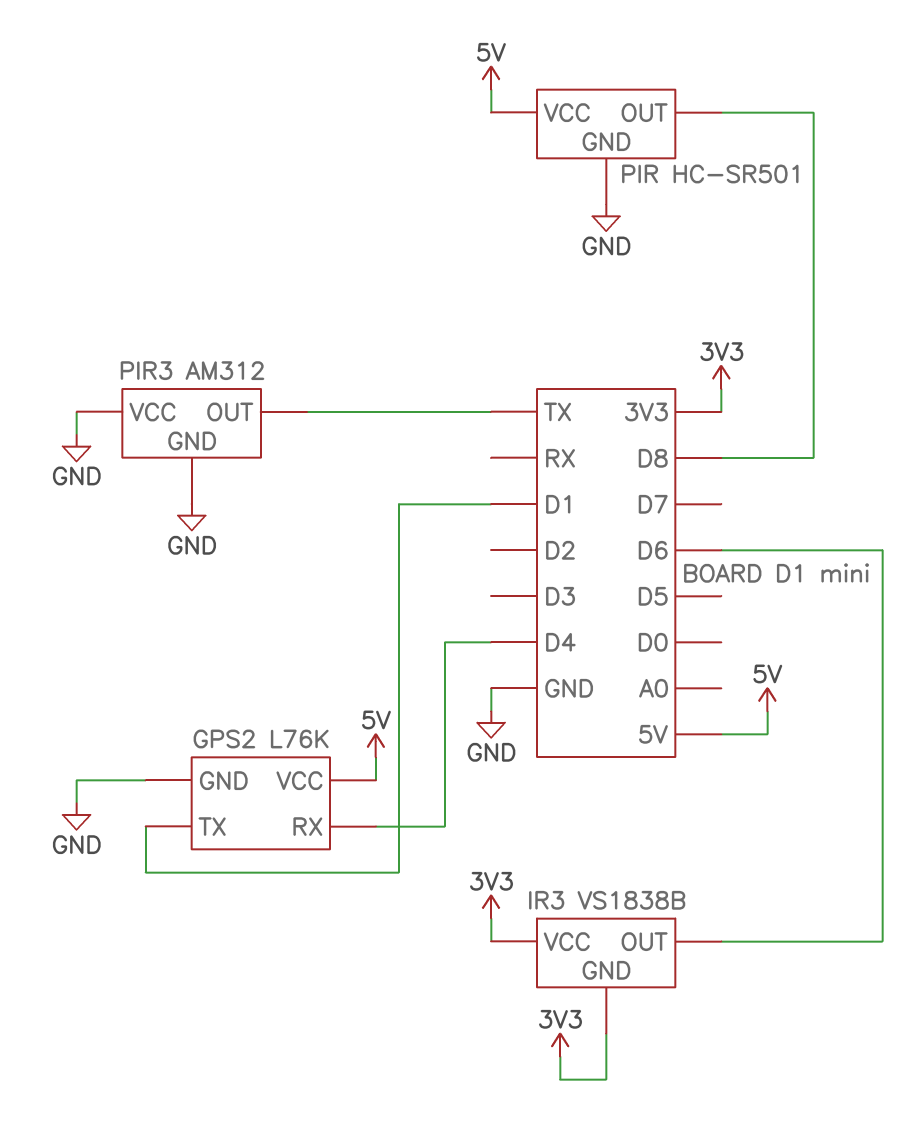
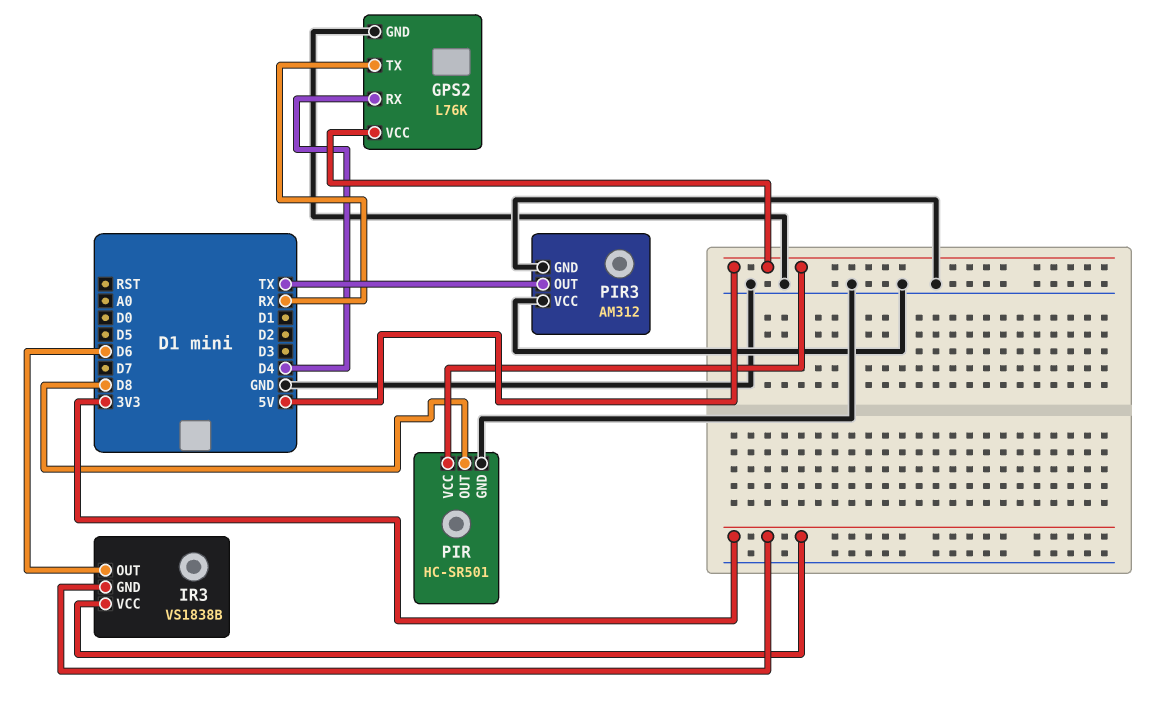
GPS2 pin TX: D1 -> RX

